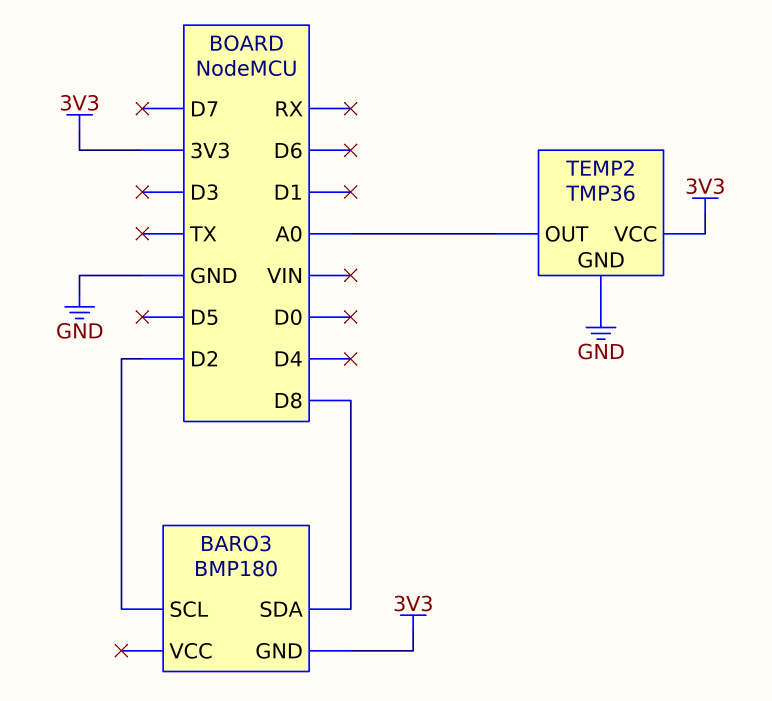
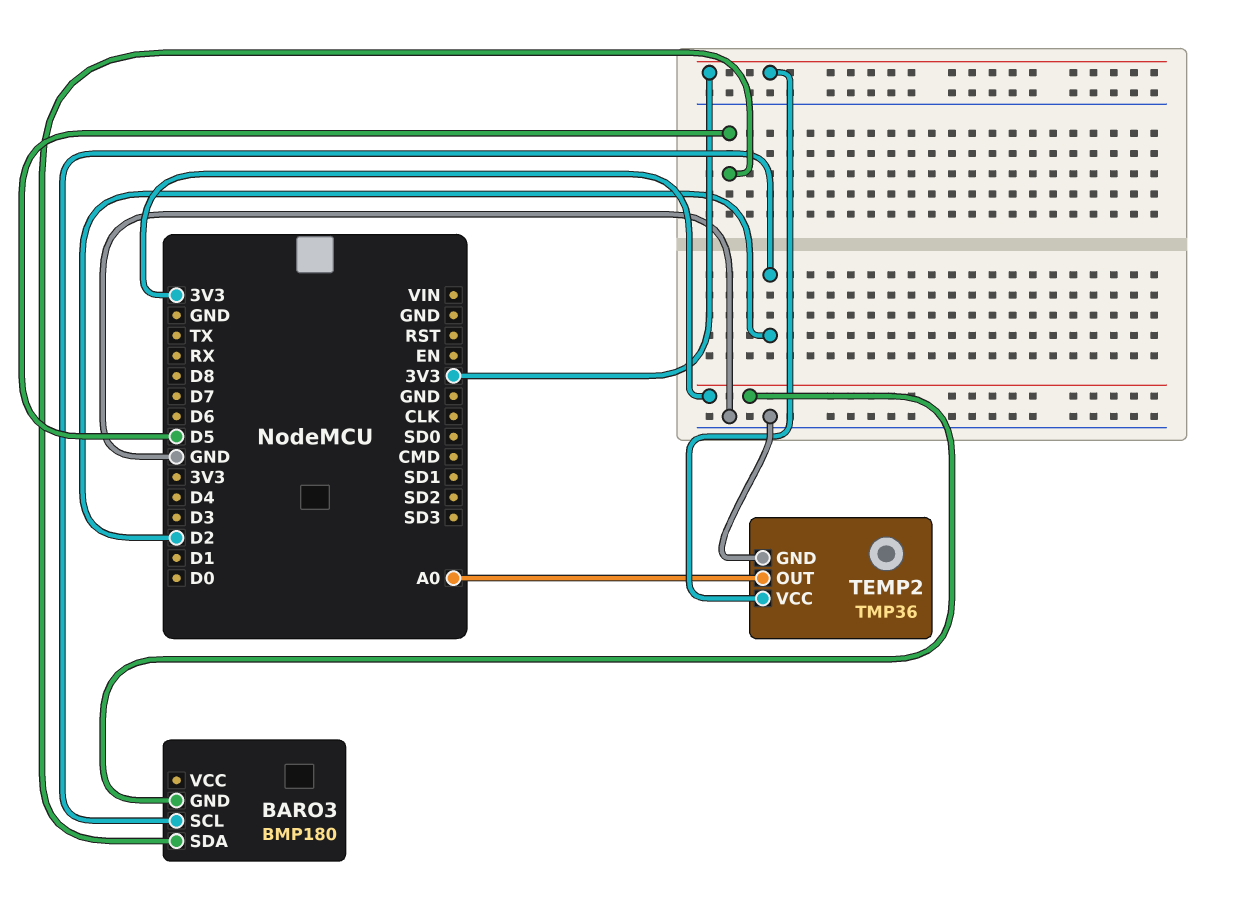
BARO3 pin SDA: D8 -> D5

